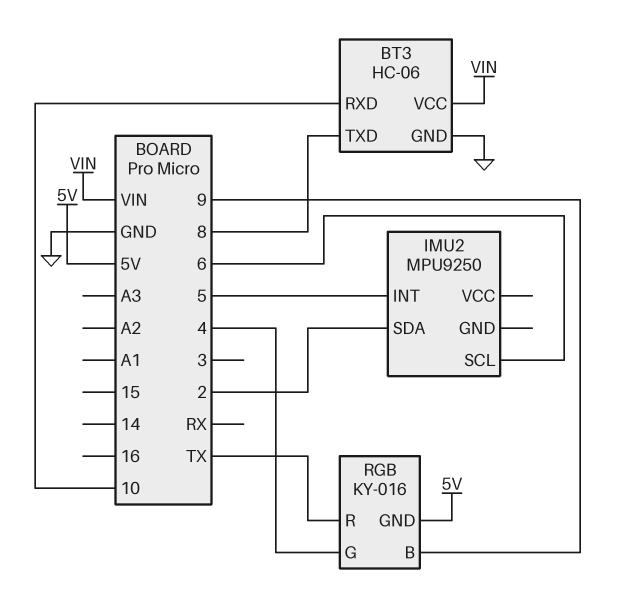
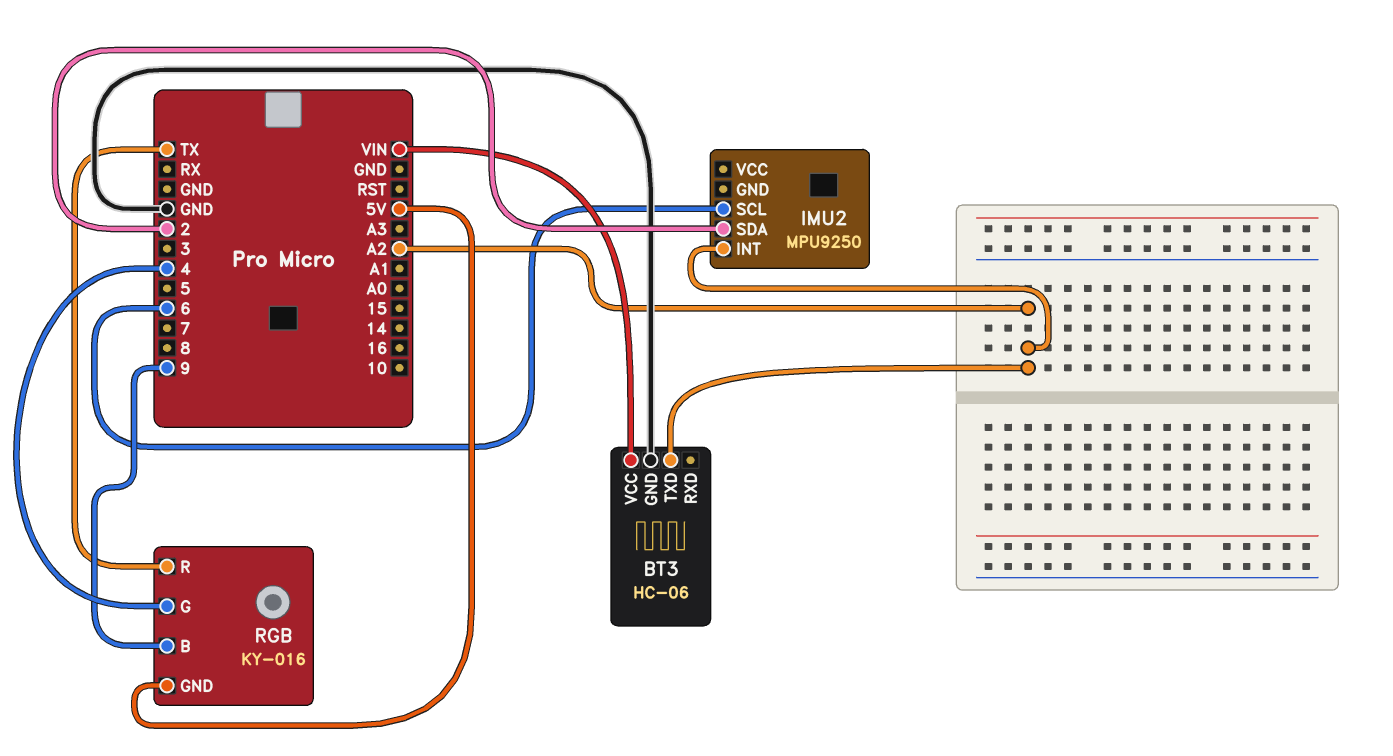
BT3 pin RXD: 10 -> none
BT3 pin TXD: 8 -> A2
IMU2 pin INT: 5 -> A2

